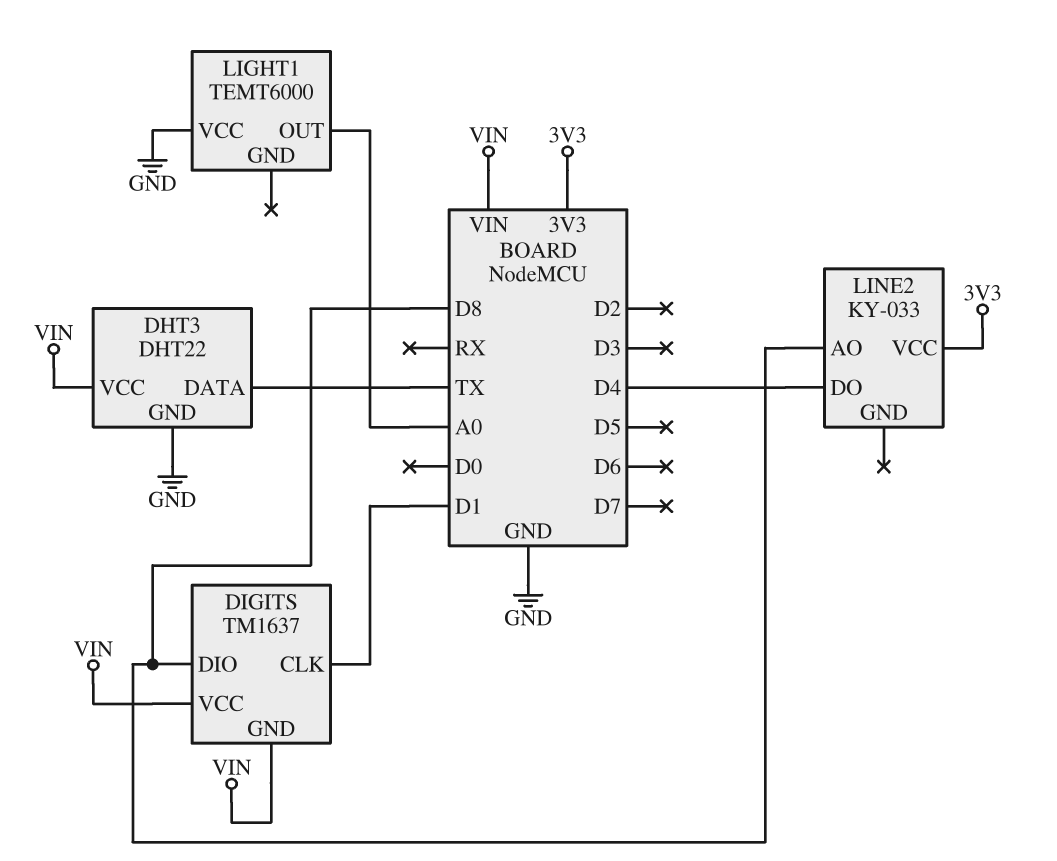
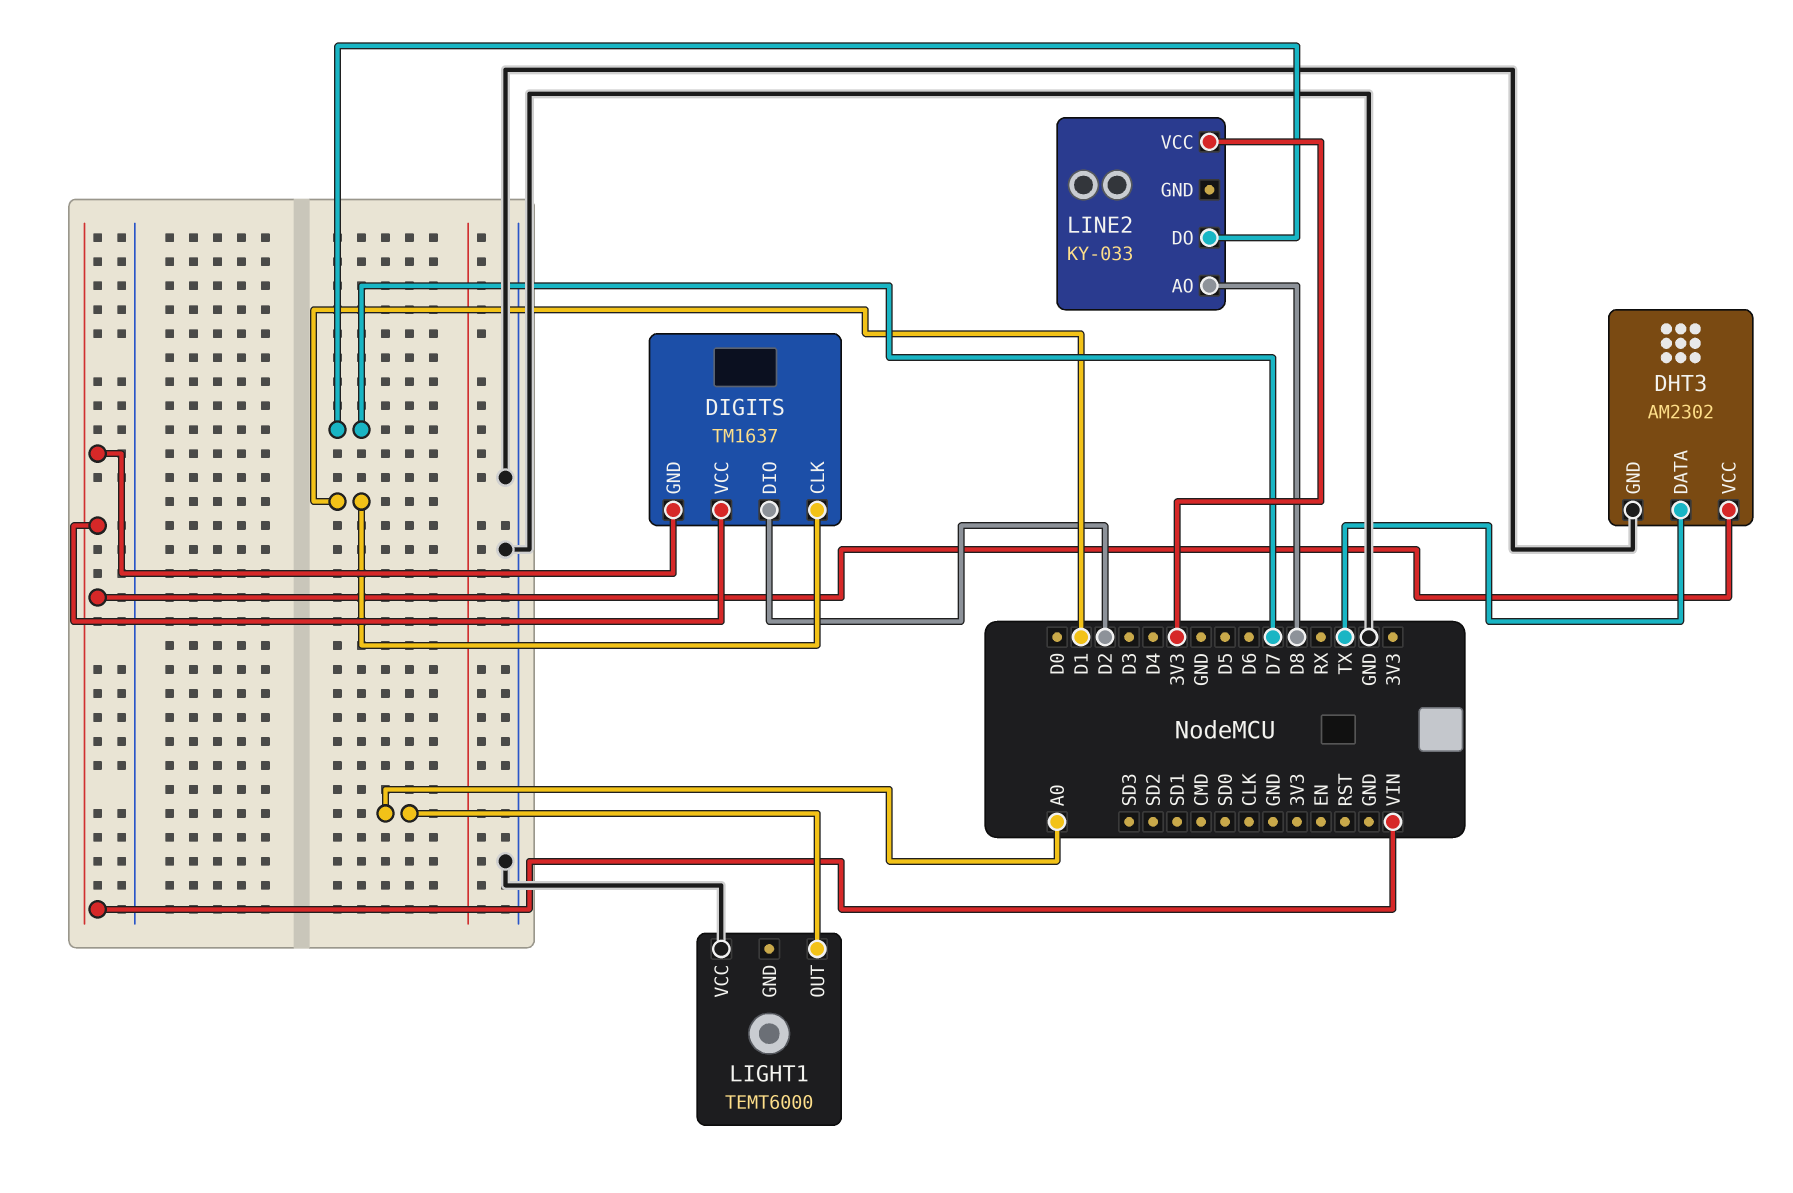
DHT3: DHT22 -> AM2302
DIGITS pin DIO: D8 -> D2
LINE2 pin DO: D4 -> D7

